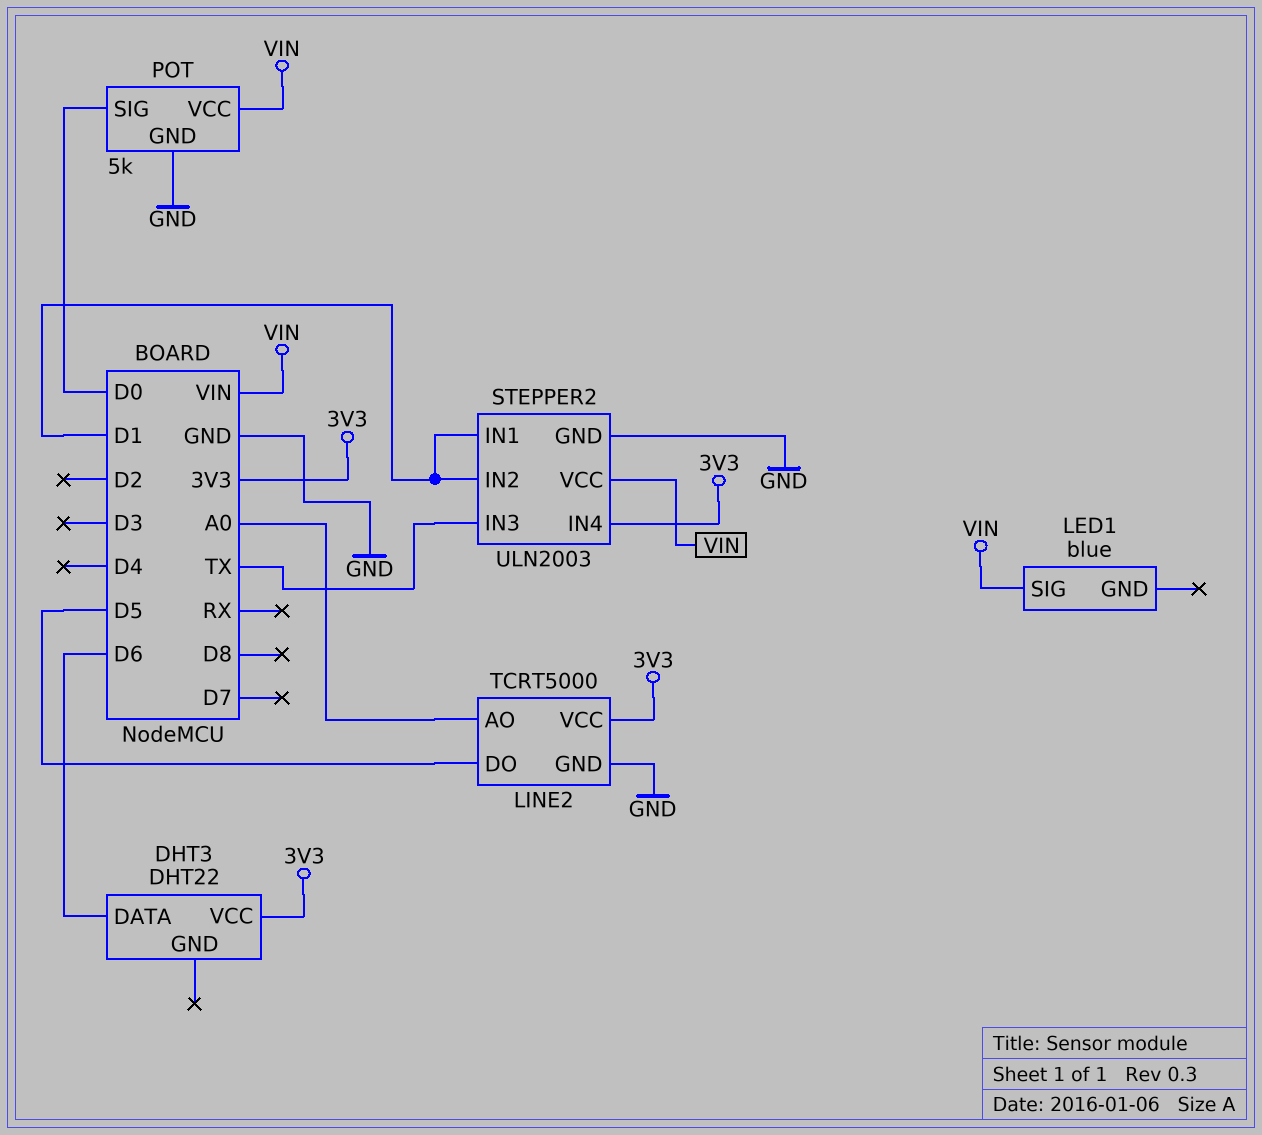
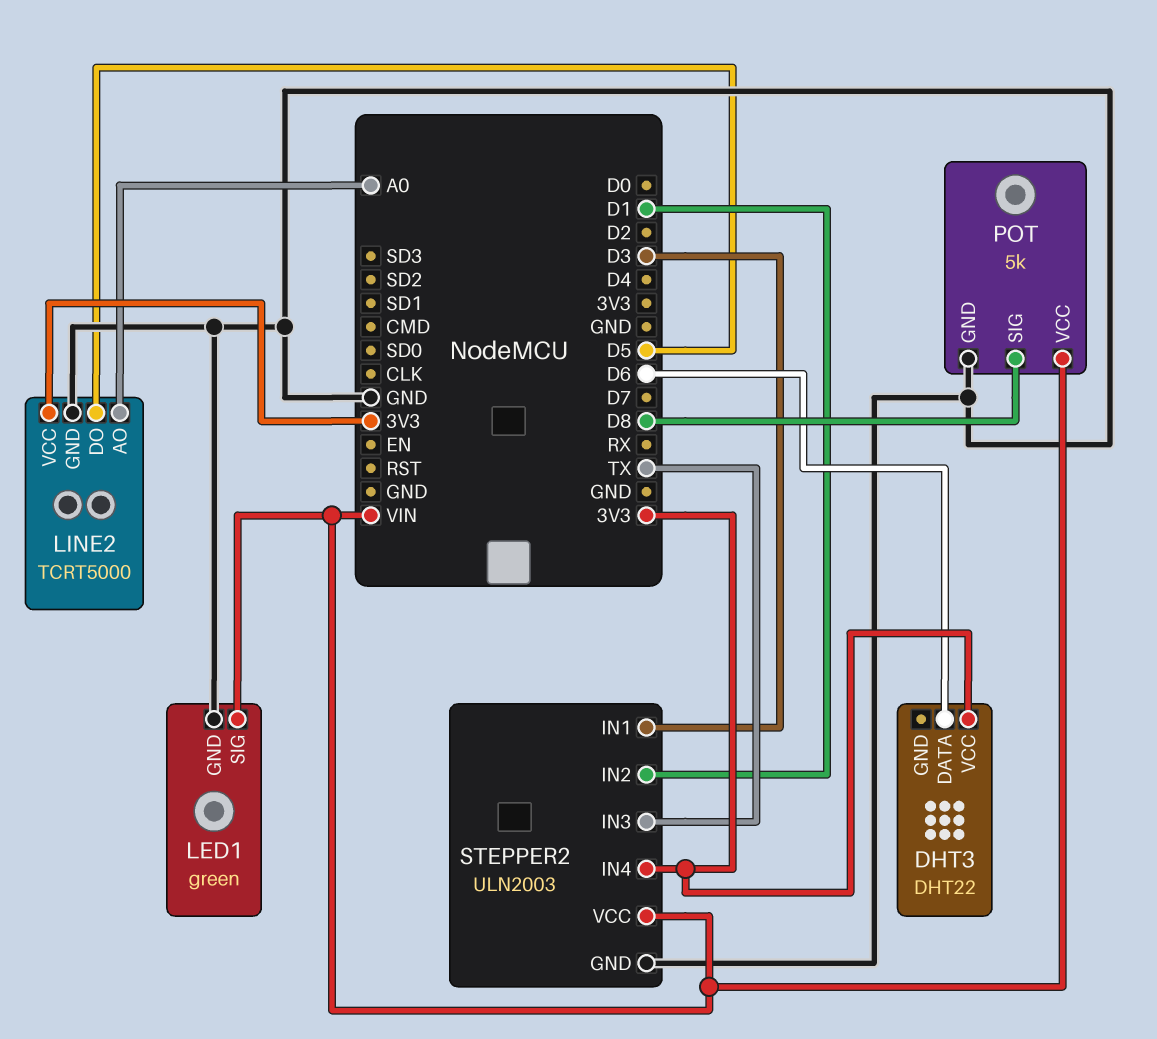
LED1: blue -> green
LED1 pin GND: none -> GND
POT pin SIG: D0 -> D8
STEPPER2 pin IN1: D1 -> D3

